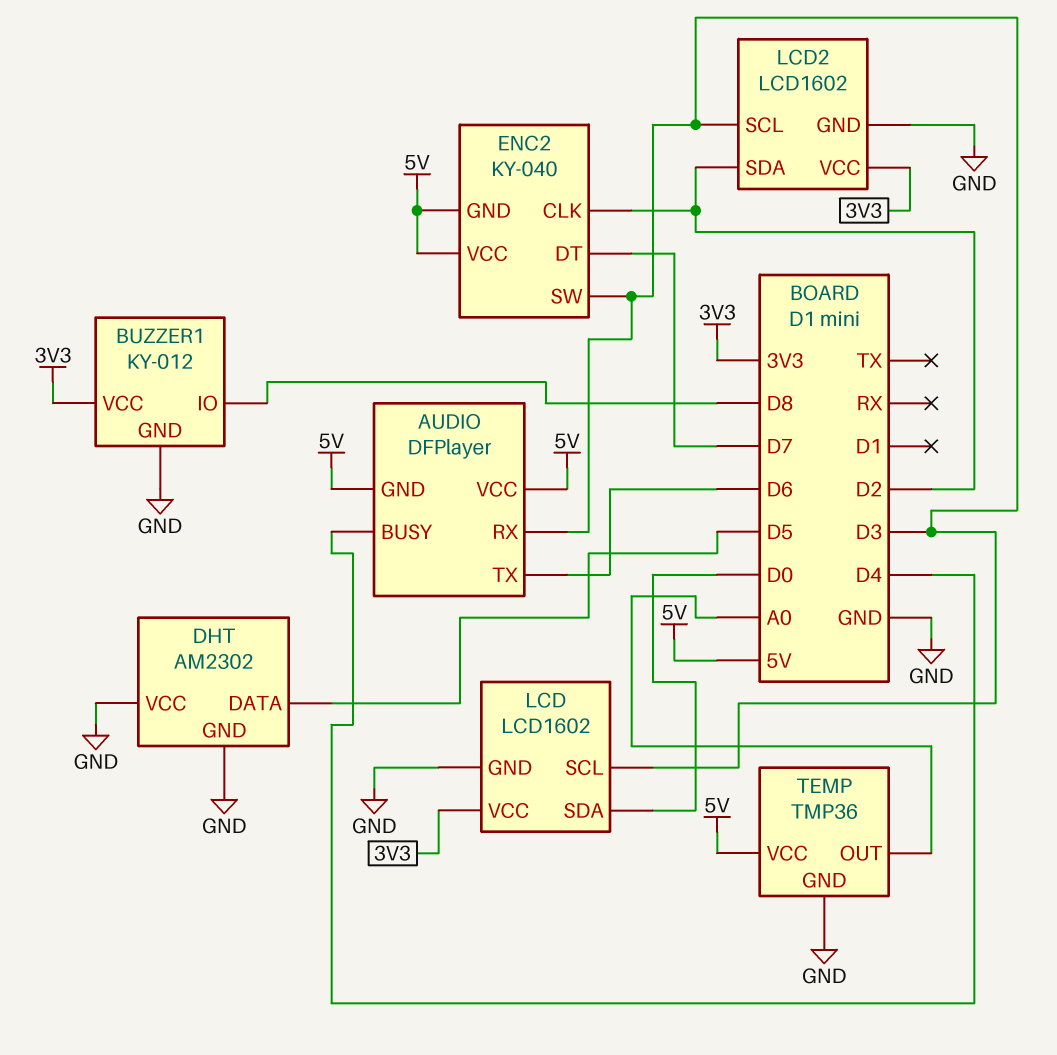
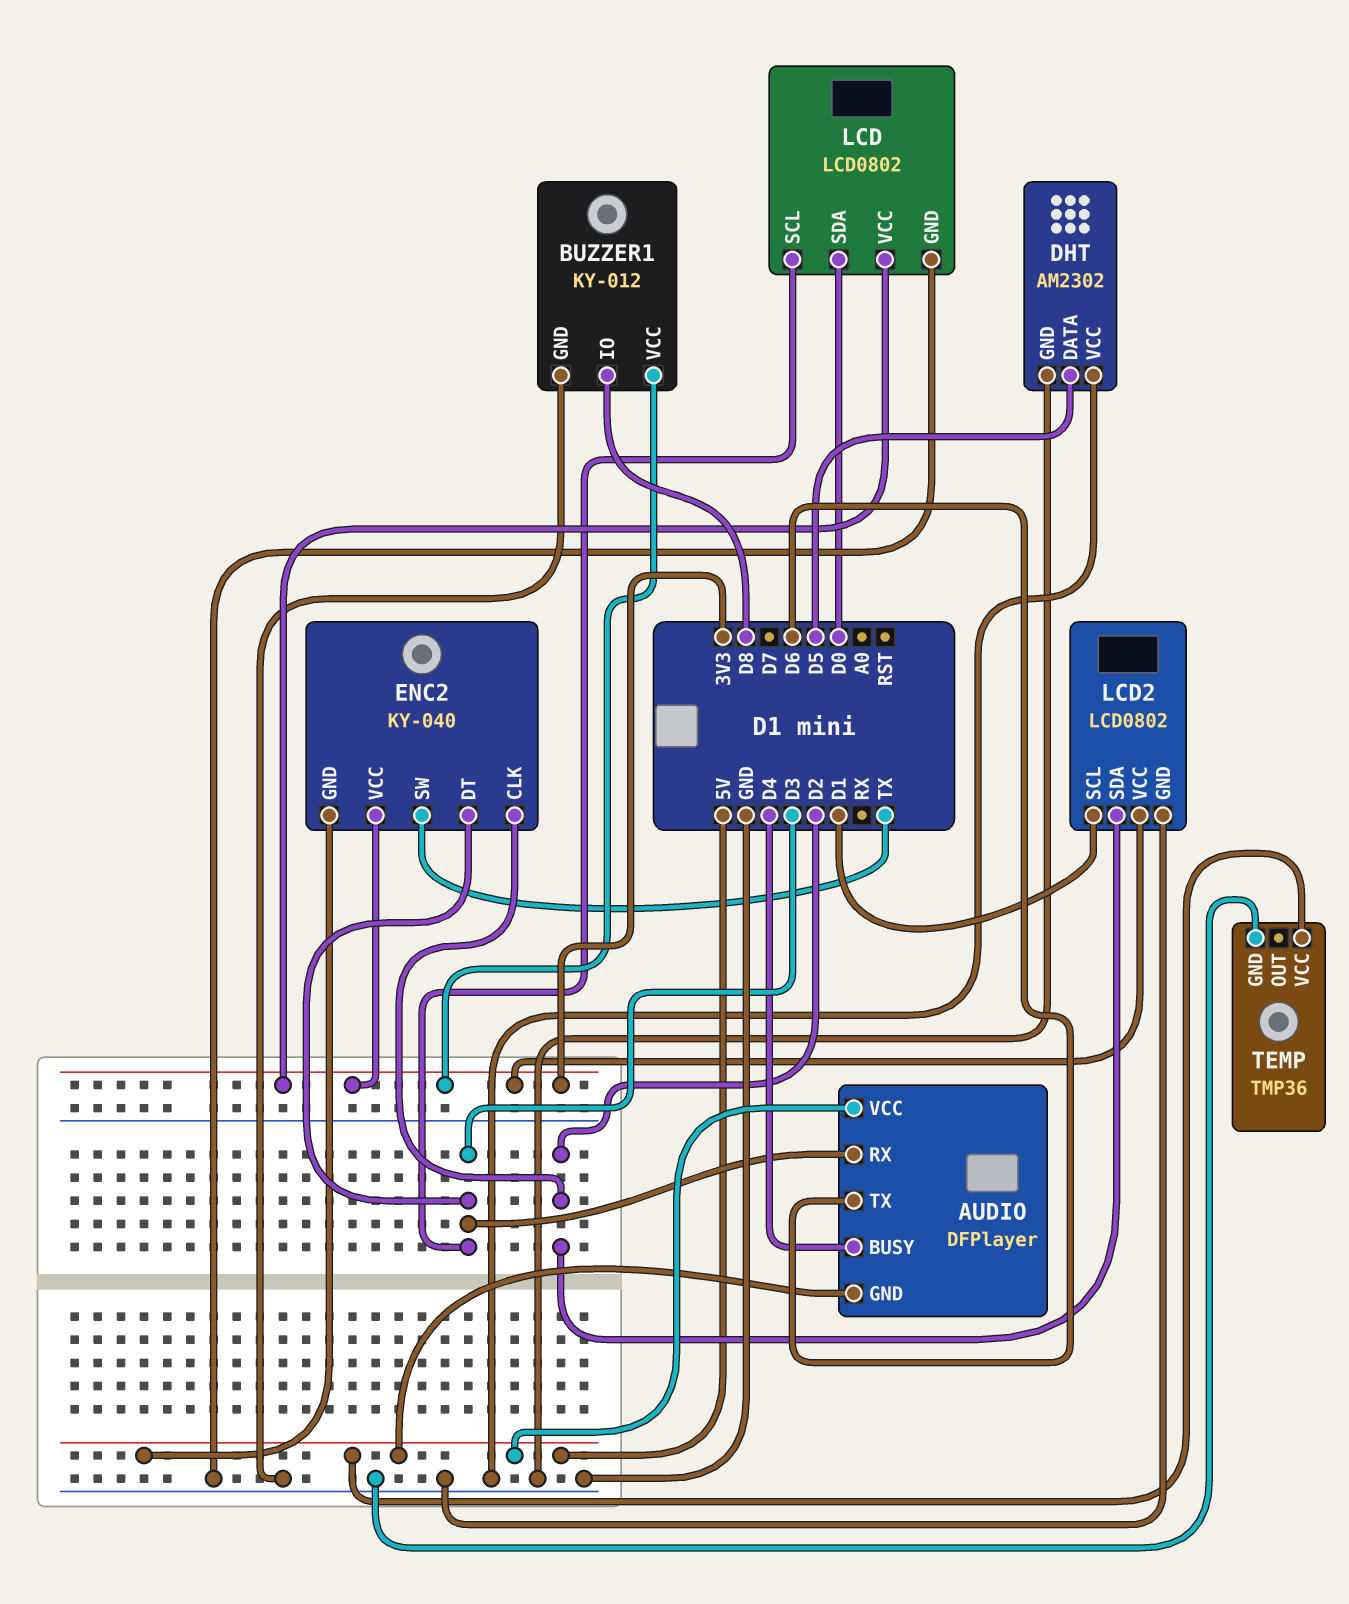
ENC2 pin DT: D7 -> D3
ENC2 pin SW: D3 -> TX
ENC2 pin VCC: 5V -> 3V3
LCD: LCD1602 -> LCD0802
LCD2: LCD1602 -> LCD0802
LCD2 pin SCL: D3 -> D1
TEMP pin OUT: A0 -> none

